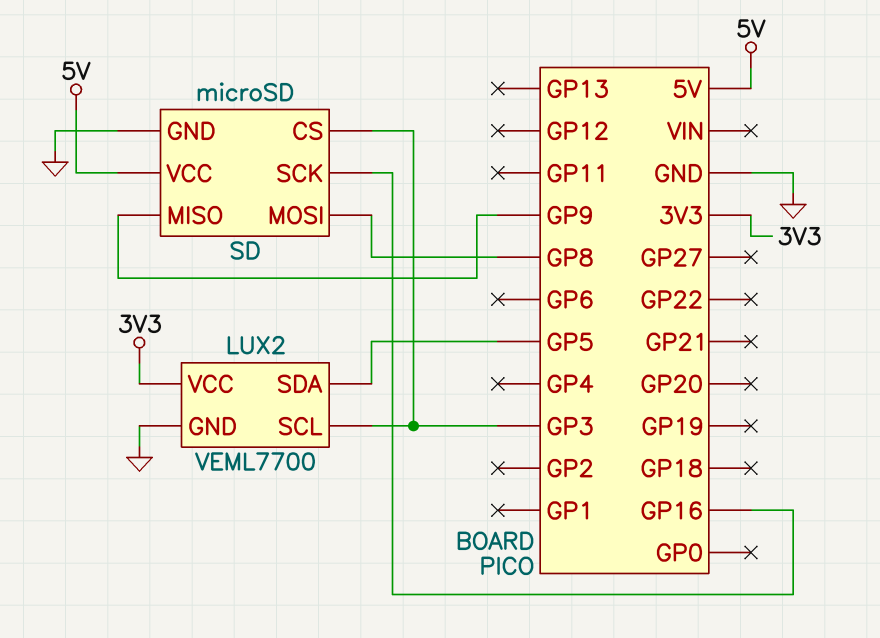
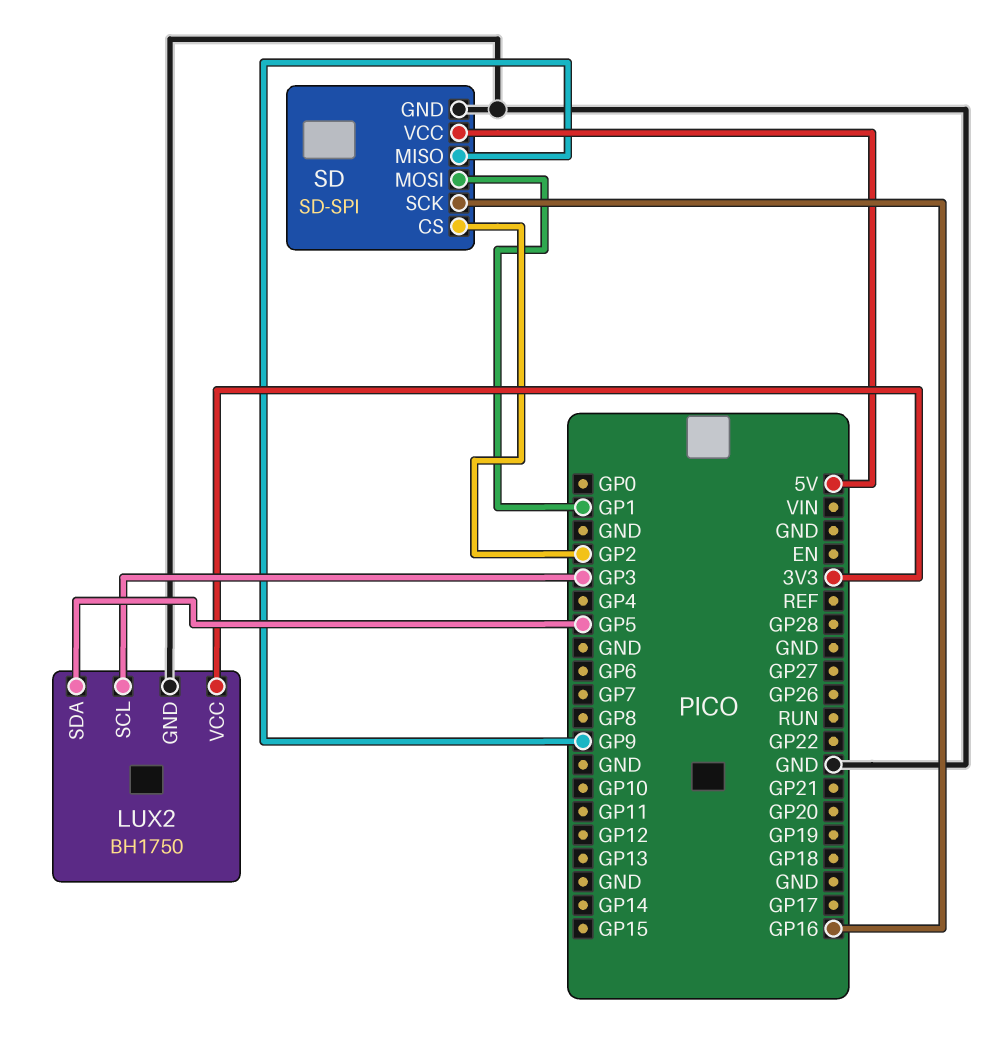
LUX2: VEML7700 -> BH1750
SD: microSD -> SD-SPI
SD pin CS: GP3 -> GP2
SD pin MOSI: GP8 -> GP1

